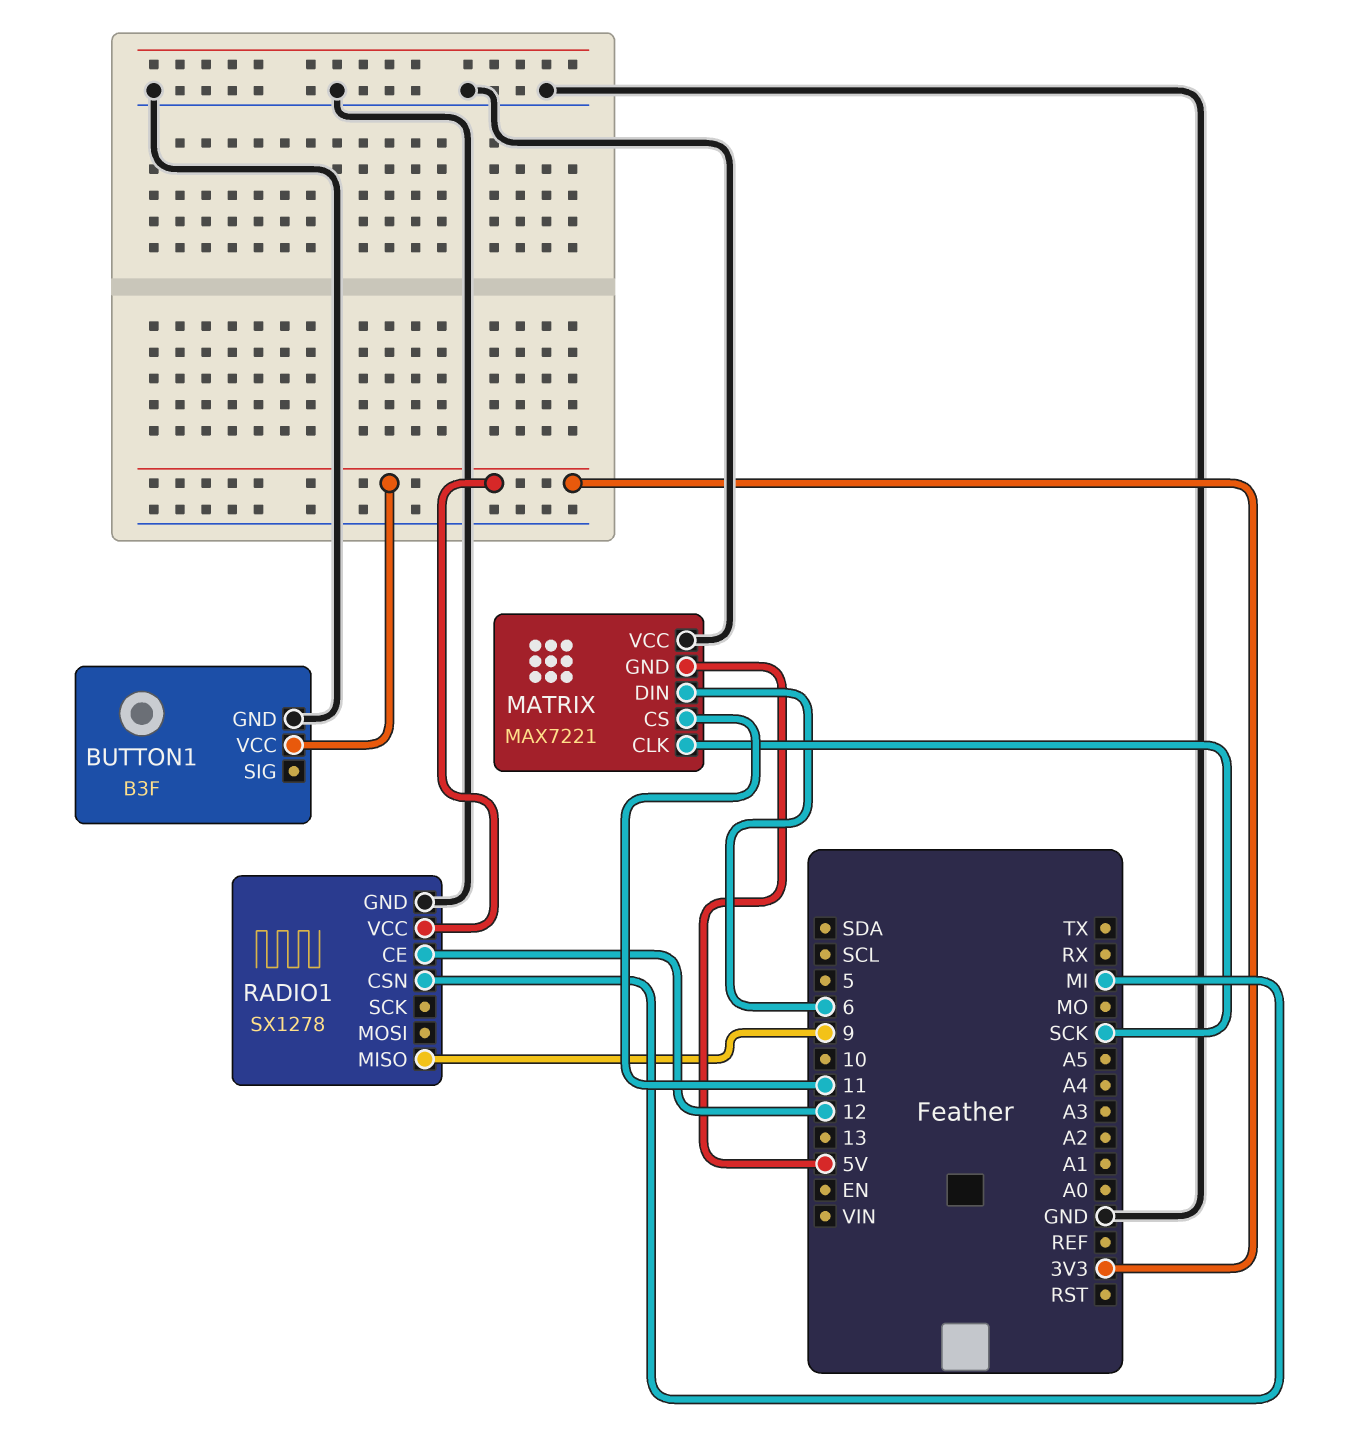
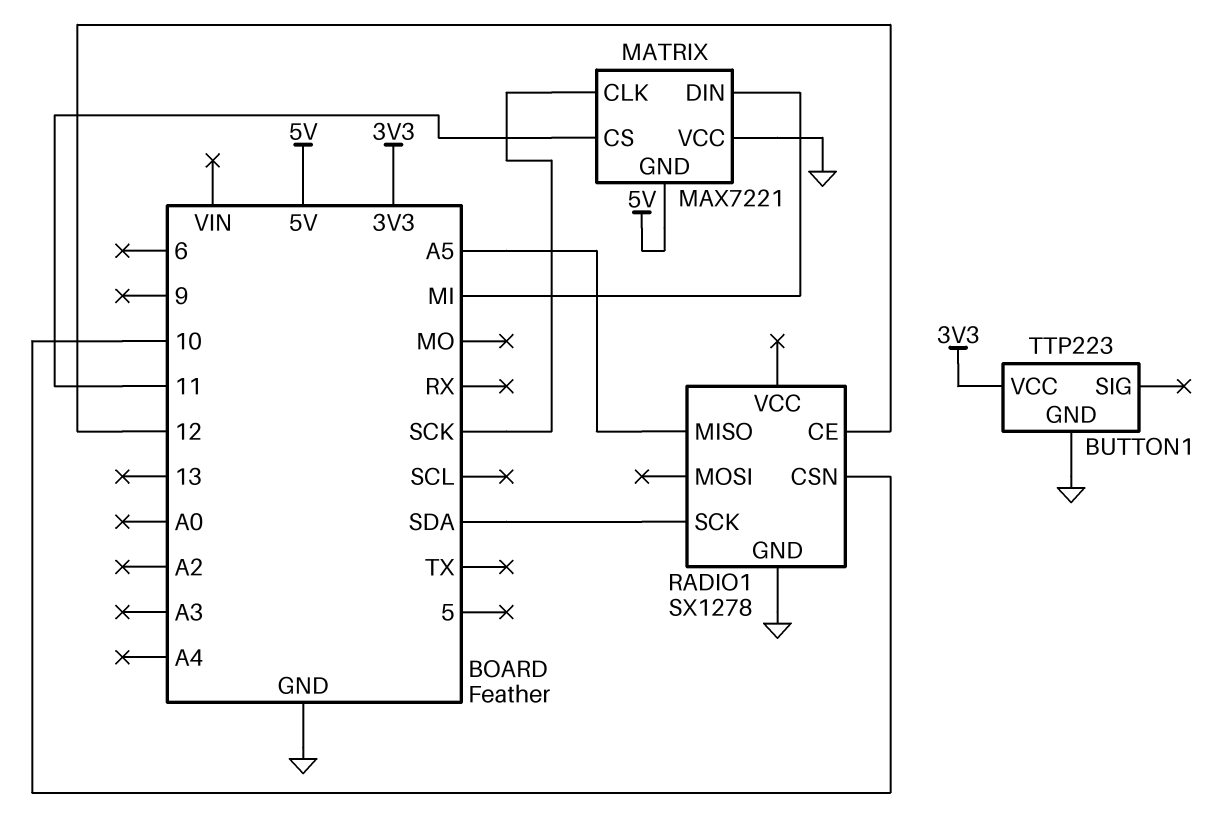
BUTTON1: B3F -> TTP223
MATRIX pin DIN: 6 -> MI
RADIO1 pin CSN: MI -> 10
RADIO1 pin MISO: 9 -> A5
RADIO1 pin SCK: none -> SDA
RADIO1 pin VCC: 3V3 -> none

